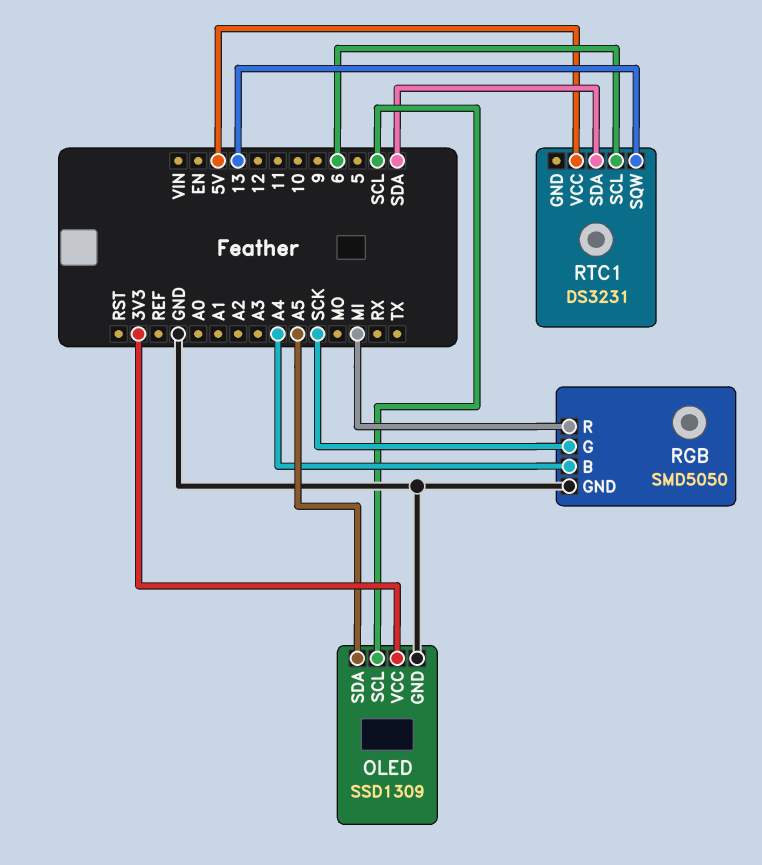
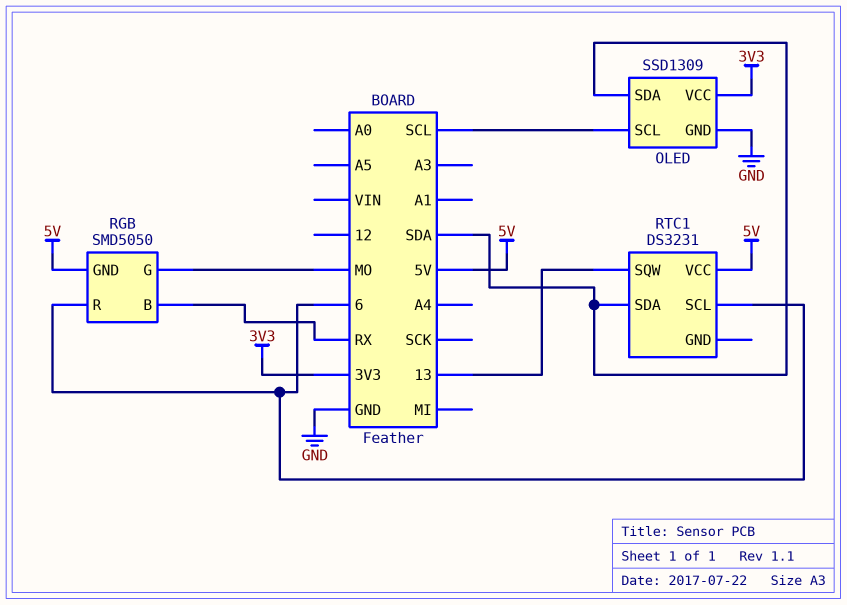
OLED pin SDA: A5 -> SDA
RGB pin B: A4 -> RX
RGB pin G: SCK -> MO
RGB pin GND: GND -> 5V
RGB pin R: MI -> 6

